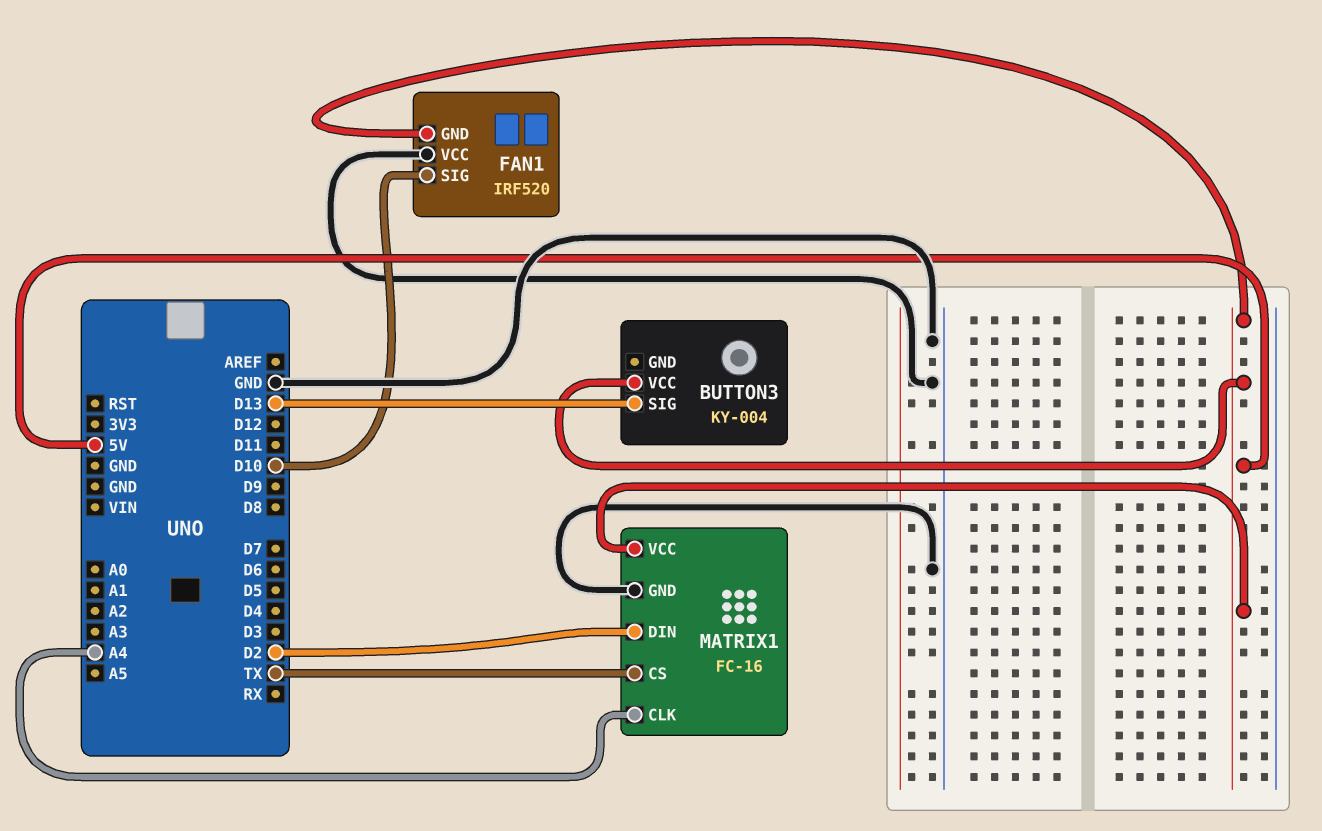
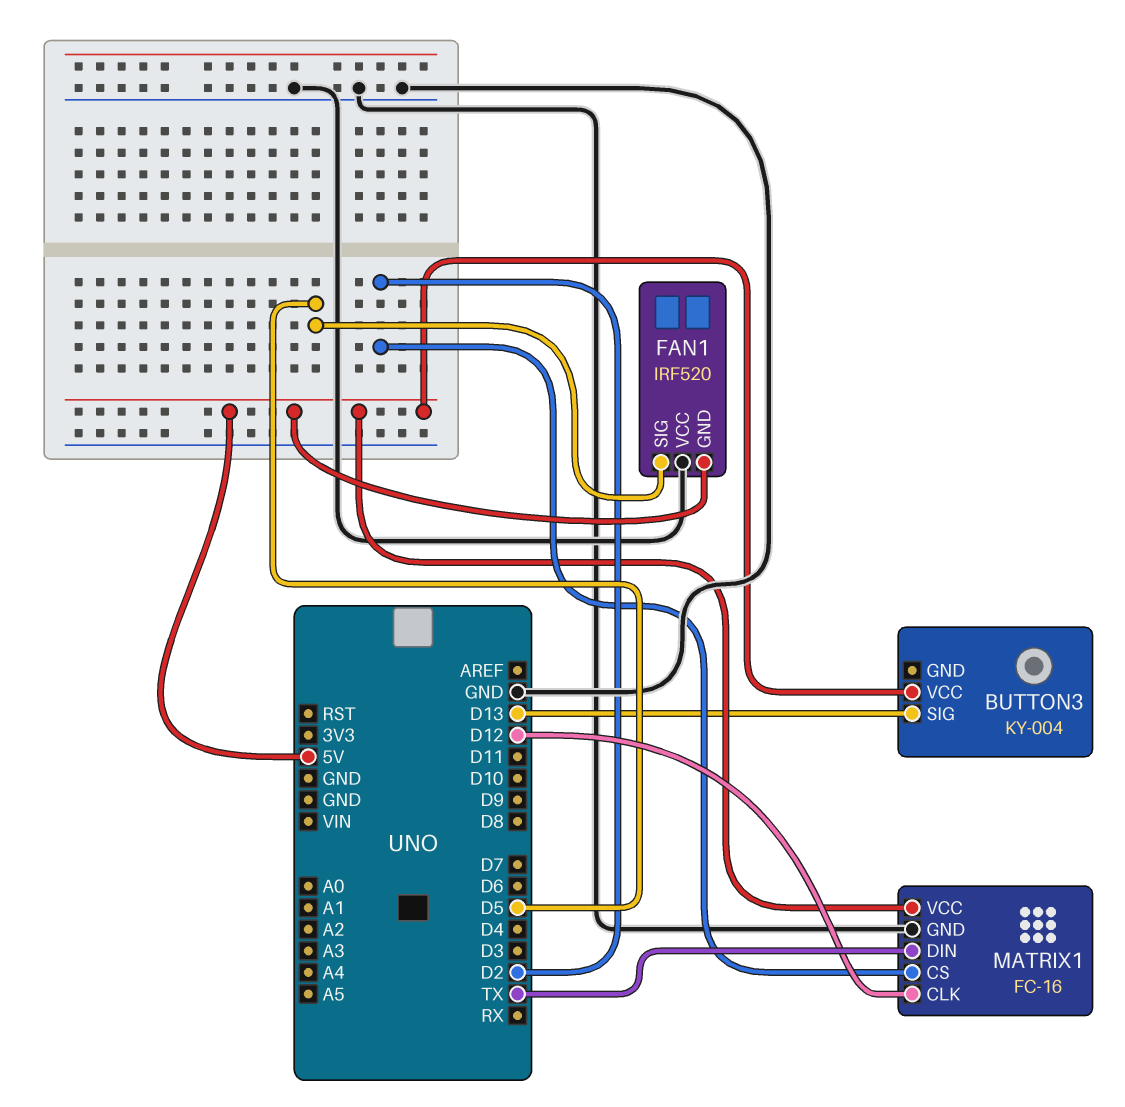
FAN1 pin SIG: D10 -> D5
MATRIX1 pin CLK: A4 -> D12
MATRIX1 pin CS: TX -> D2
MATRIX1 pin DIN: D2 -> TX

